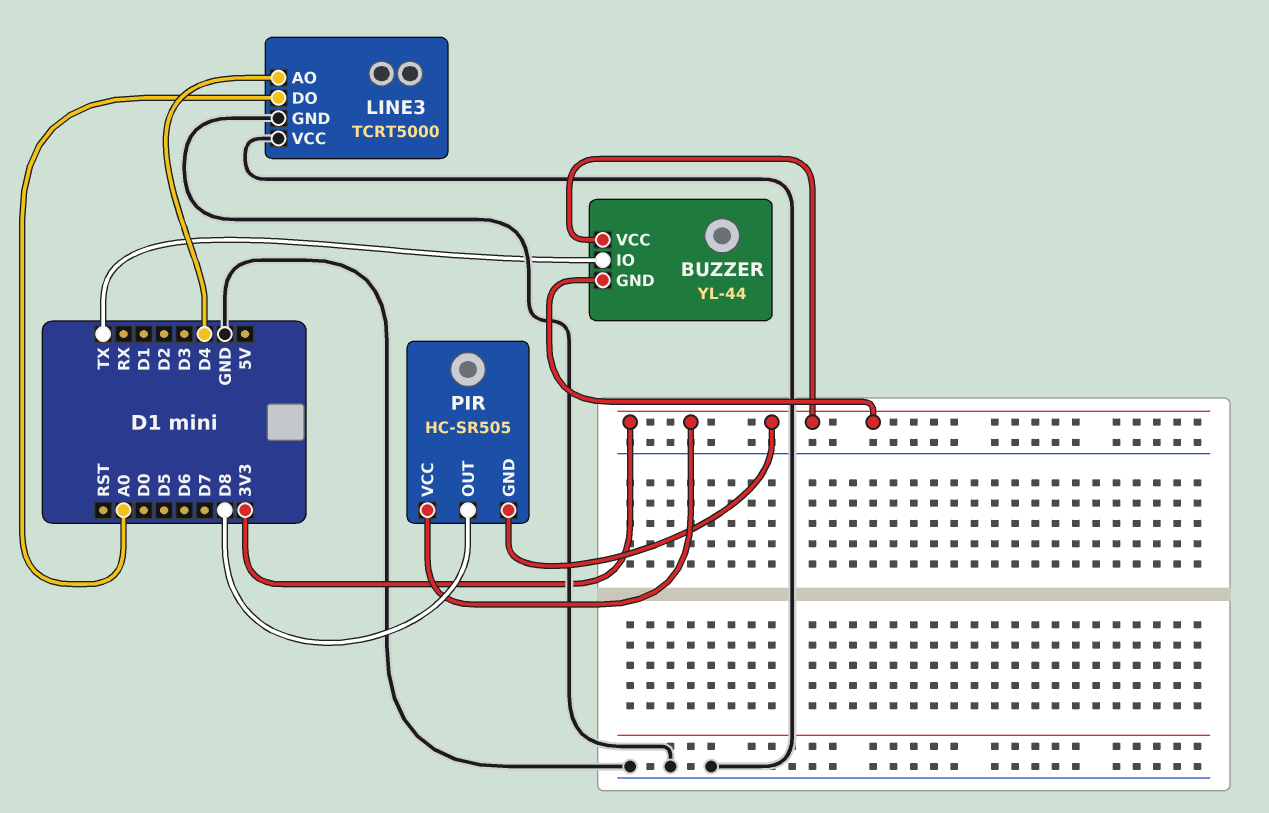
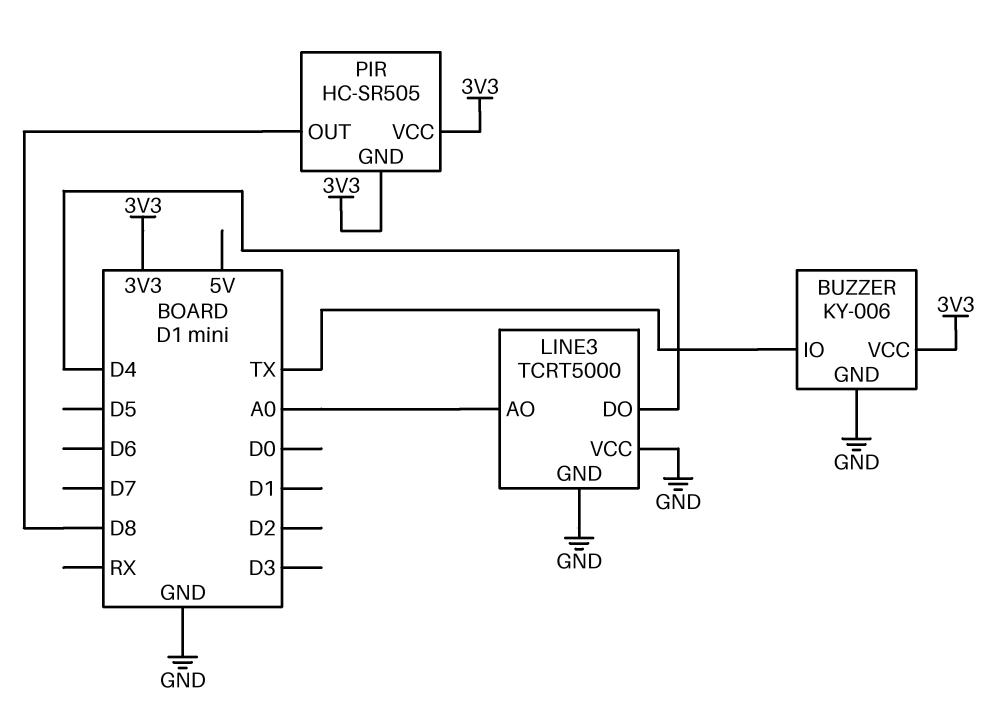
BUZZER: YL-44 -> KY-006
BUZZER pin GND: 3V3 -> GND
LINE3 pin AO: D4 -> A0
LINE3 pin DO: A0 -> D4

